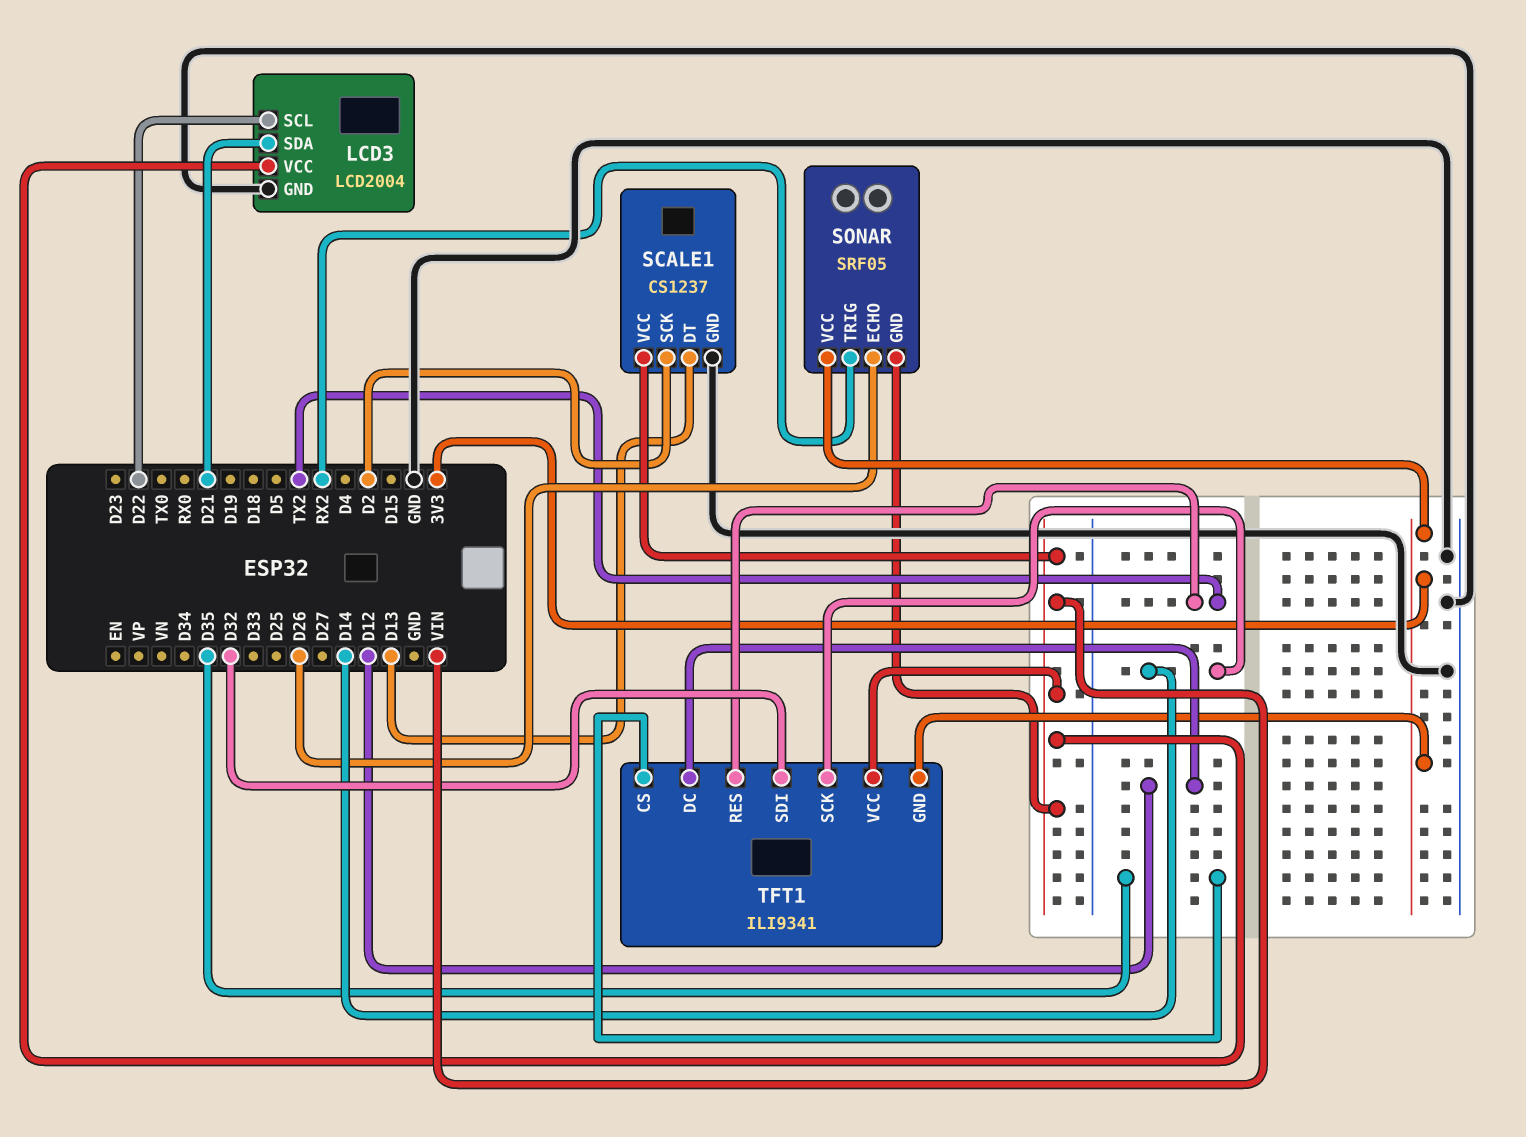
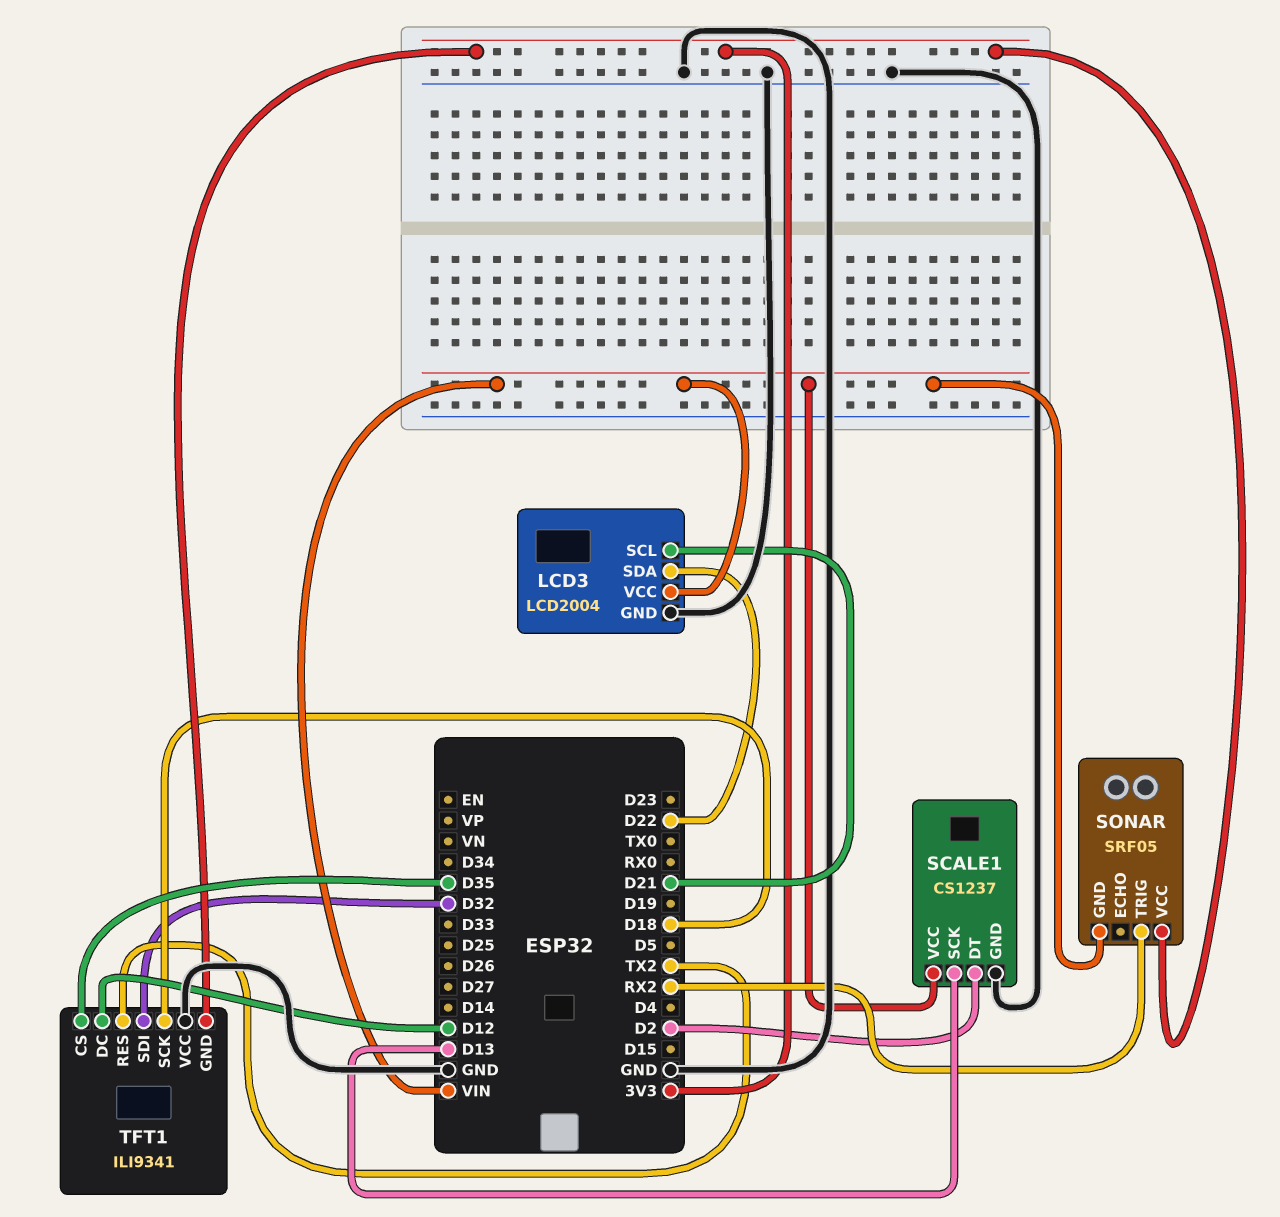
LCD3 pin SCL: D22 -> D21
LCD3 pin SDA: D21 -> D22
SCALE1 pin DT: D13 -> D2
SCALE1 pin SCK: D2 -> D13
SONAR pin ECHO: D26 -> none
TFT1 pin SCK: D14 -> D18
TFT1 pin VCC: VIN -> GND

